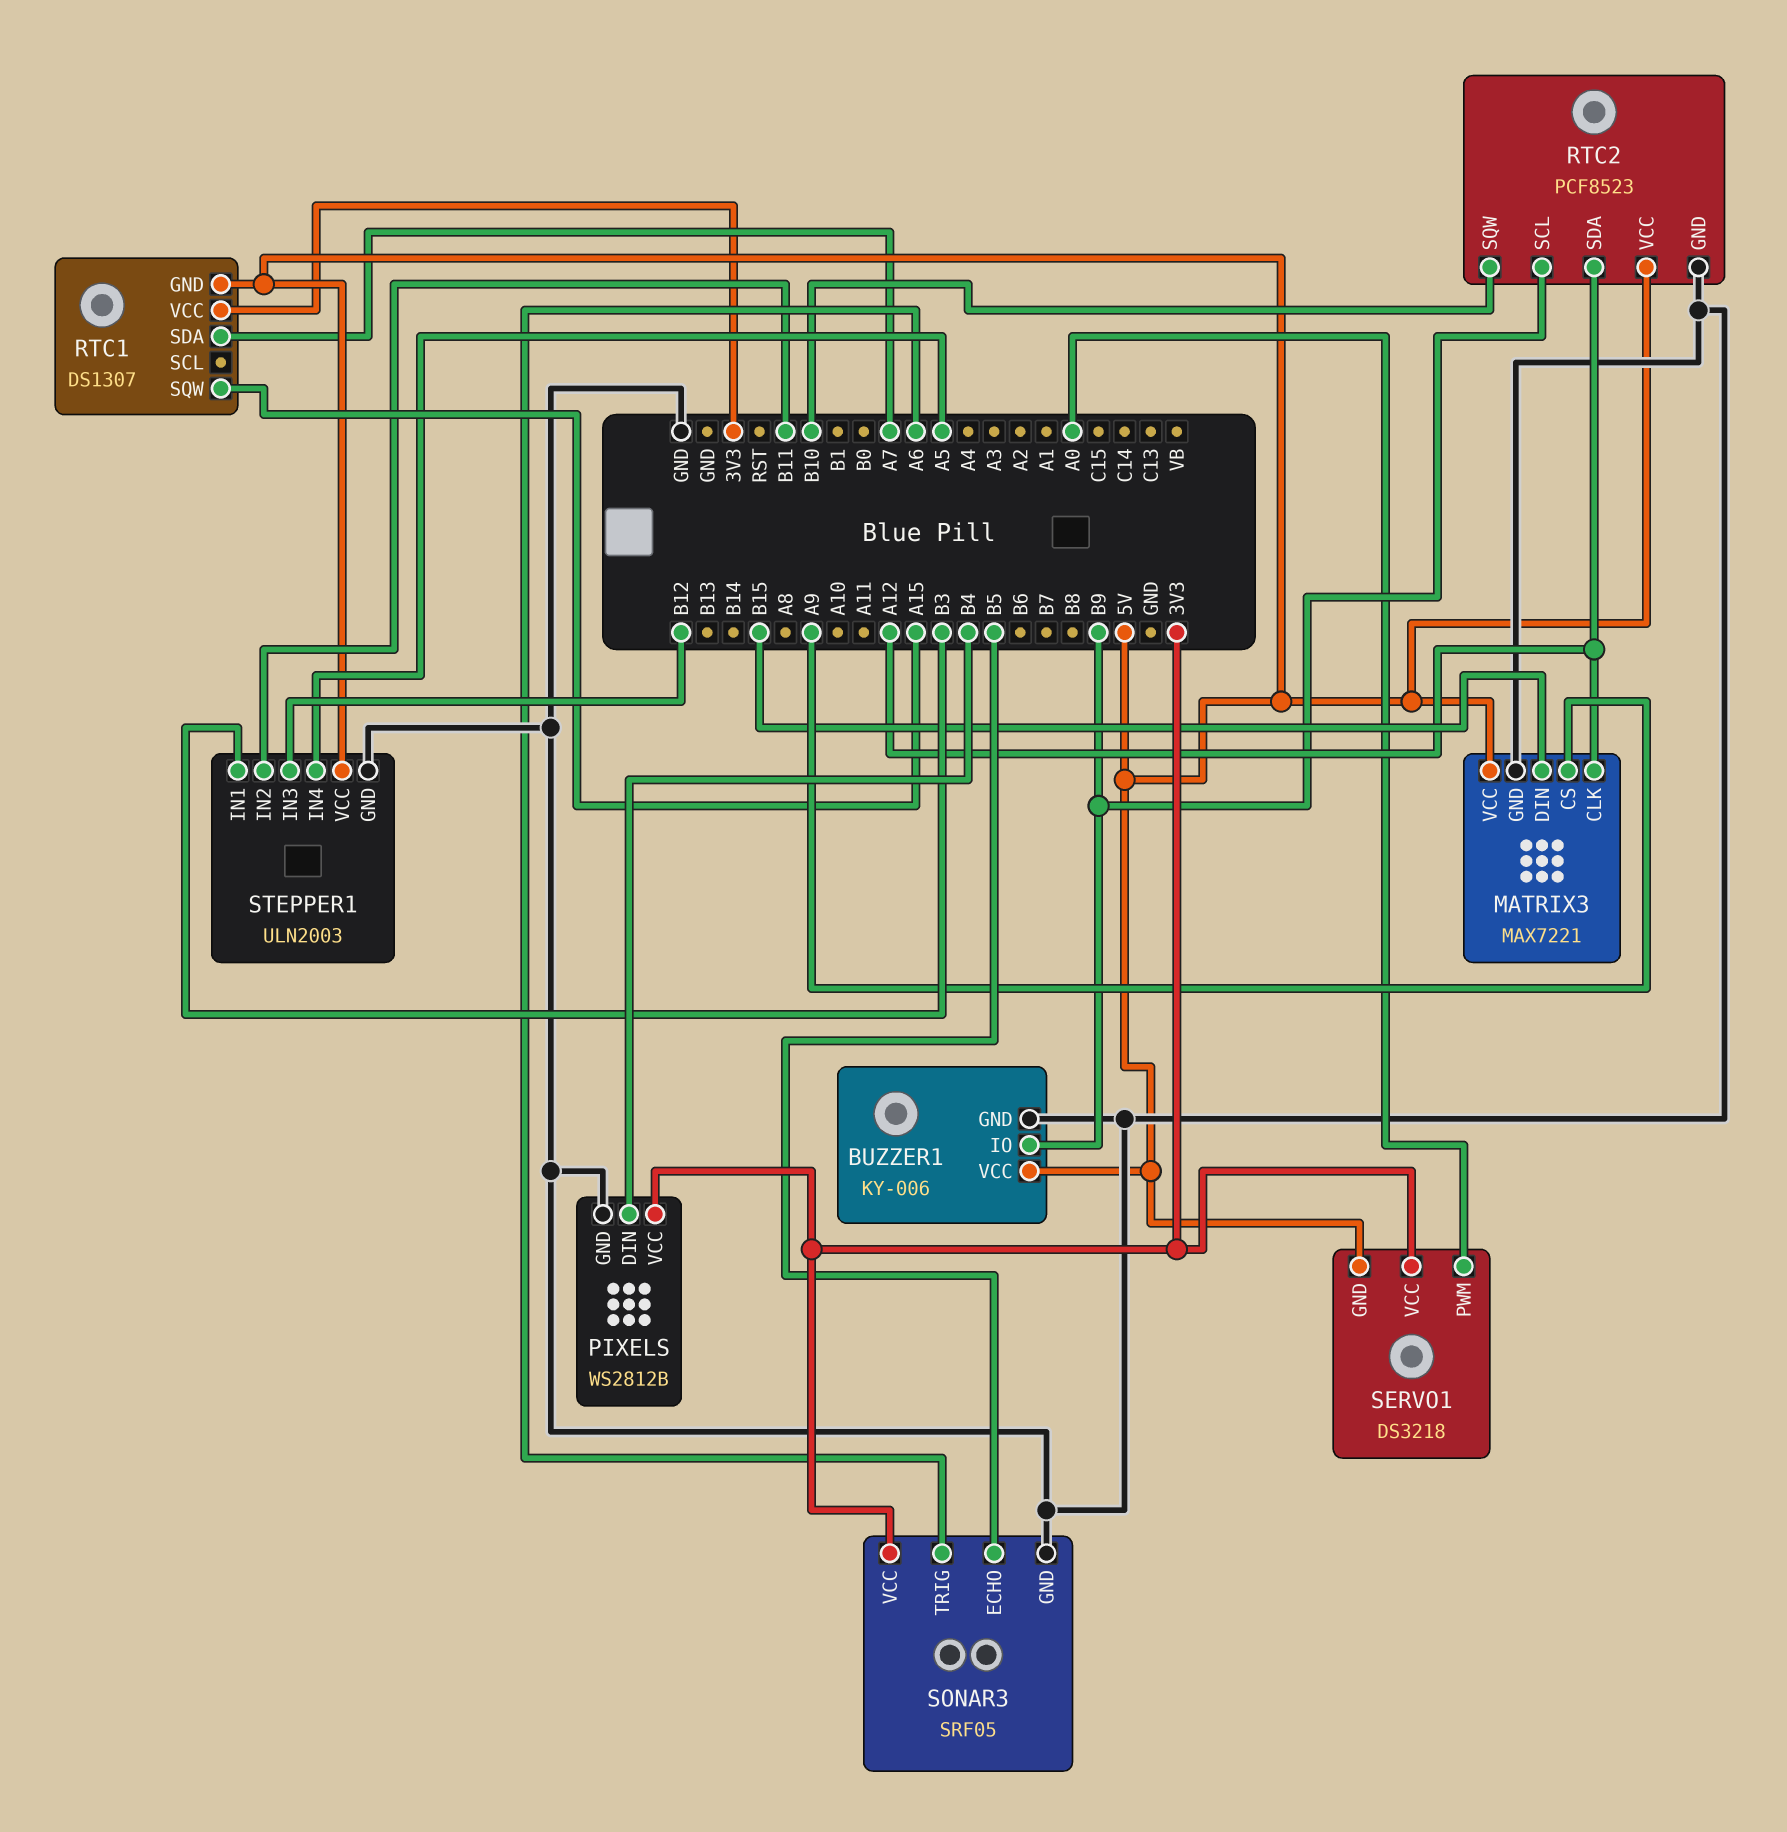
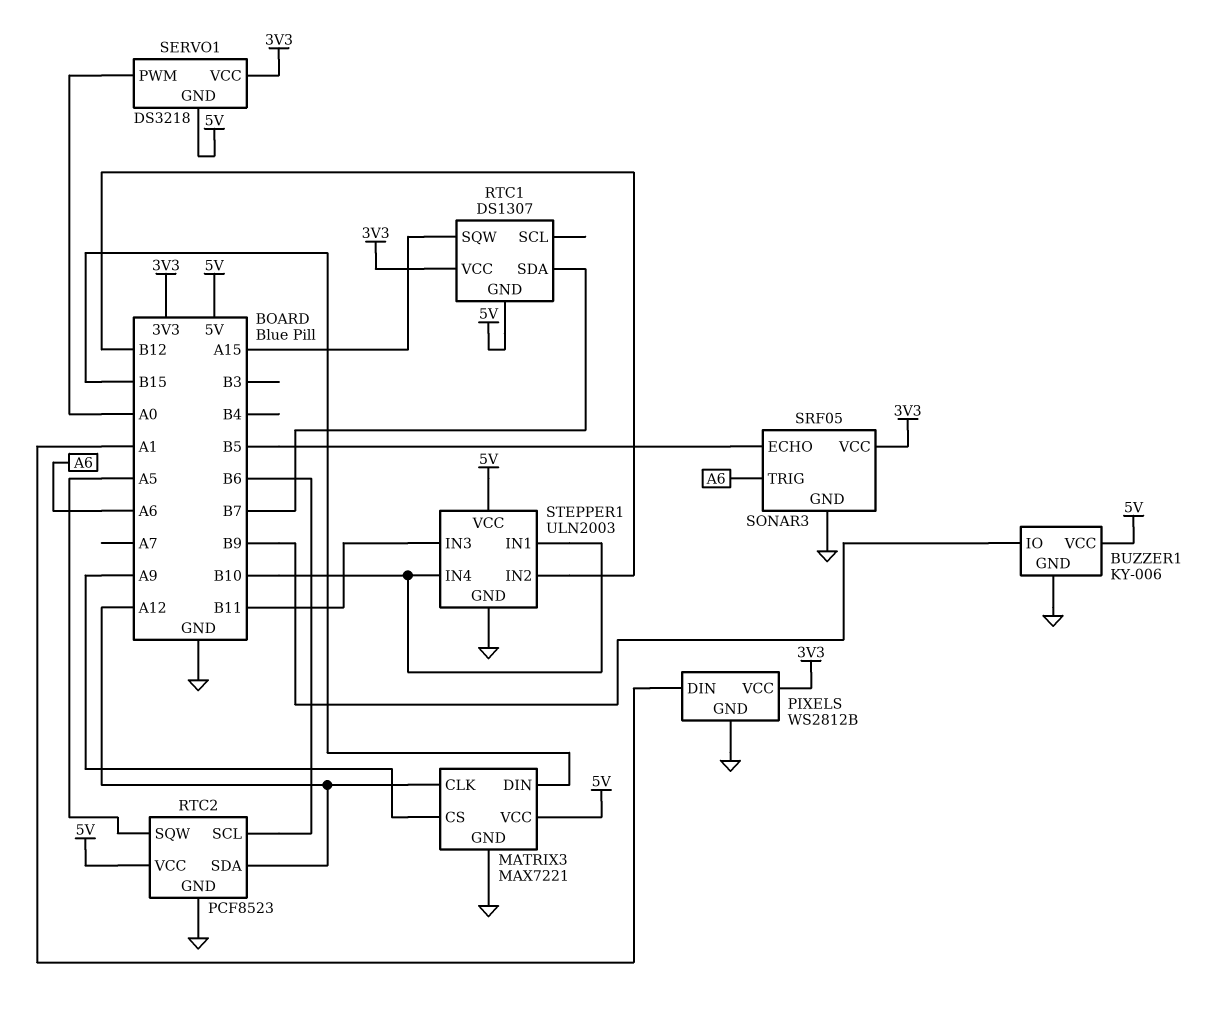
PIXELS pin DIN: B4 -> A1
RTC1 pin SDA: A7 -> B7
RTC2 pin SCL: B9 -> B6
RTC2 pin SQW: B10 -> A5
STEPPER1 pin IN1: B3 -> B10
STEPPER1 pin IN2: B11 -> B12
STEPPER1 pin IN3: B12 -> B11
STEPPER1 pin IN4: A5 -> B10

